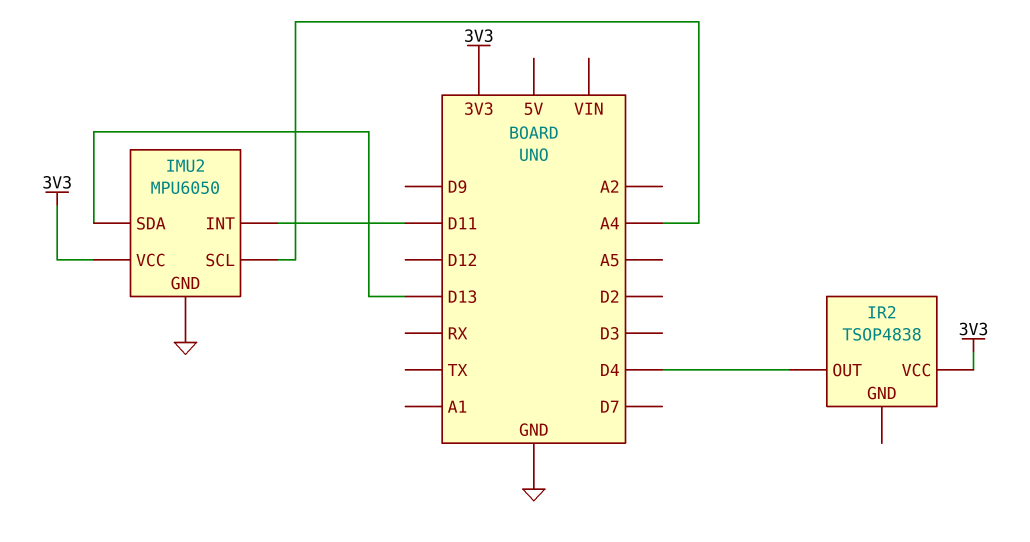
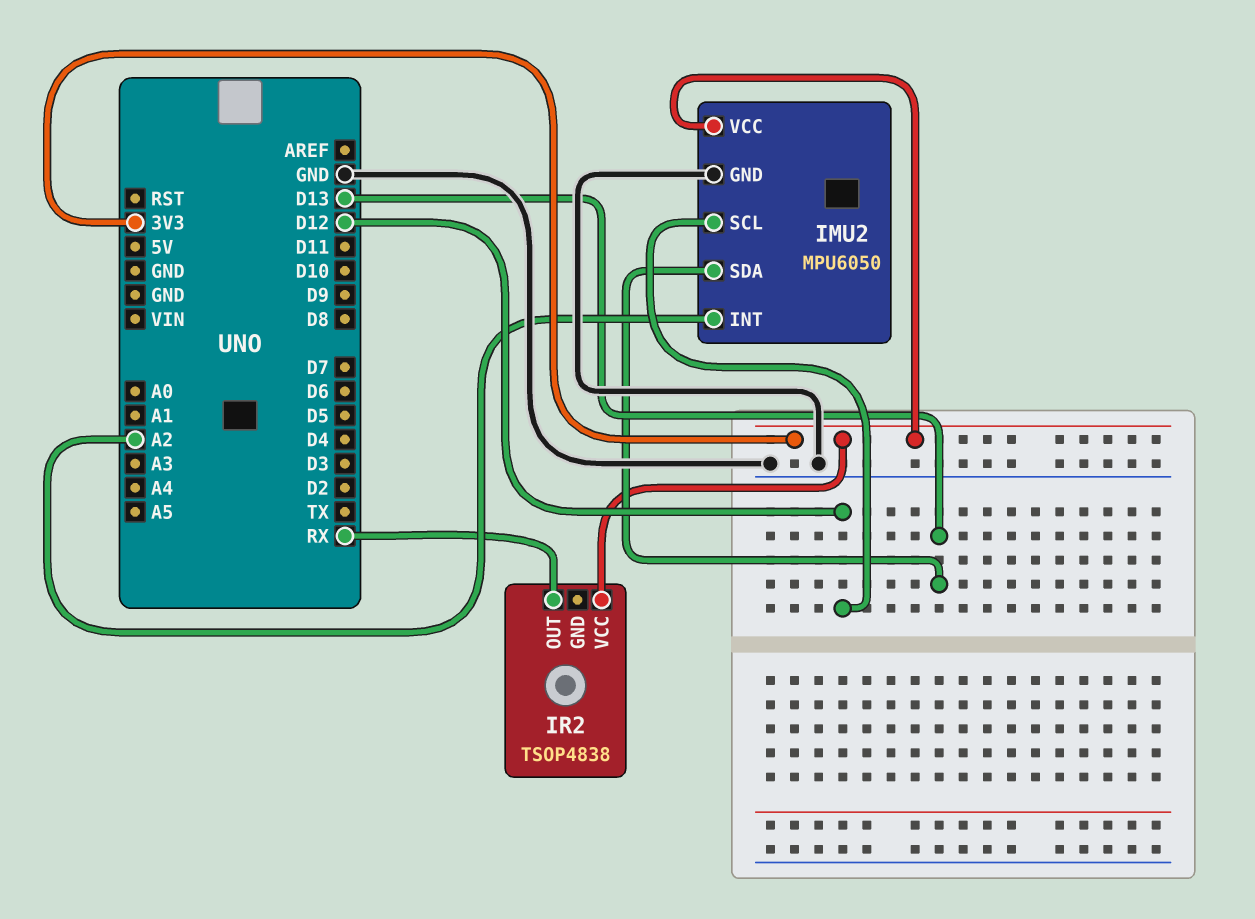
IMU2 pin INT: D11 -> A2
IMU2 pin SCL: A4 -> D12
IR2 pin OUT: D4 -> RX

